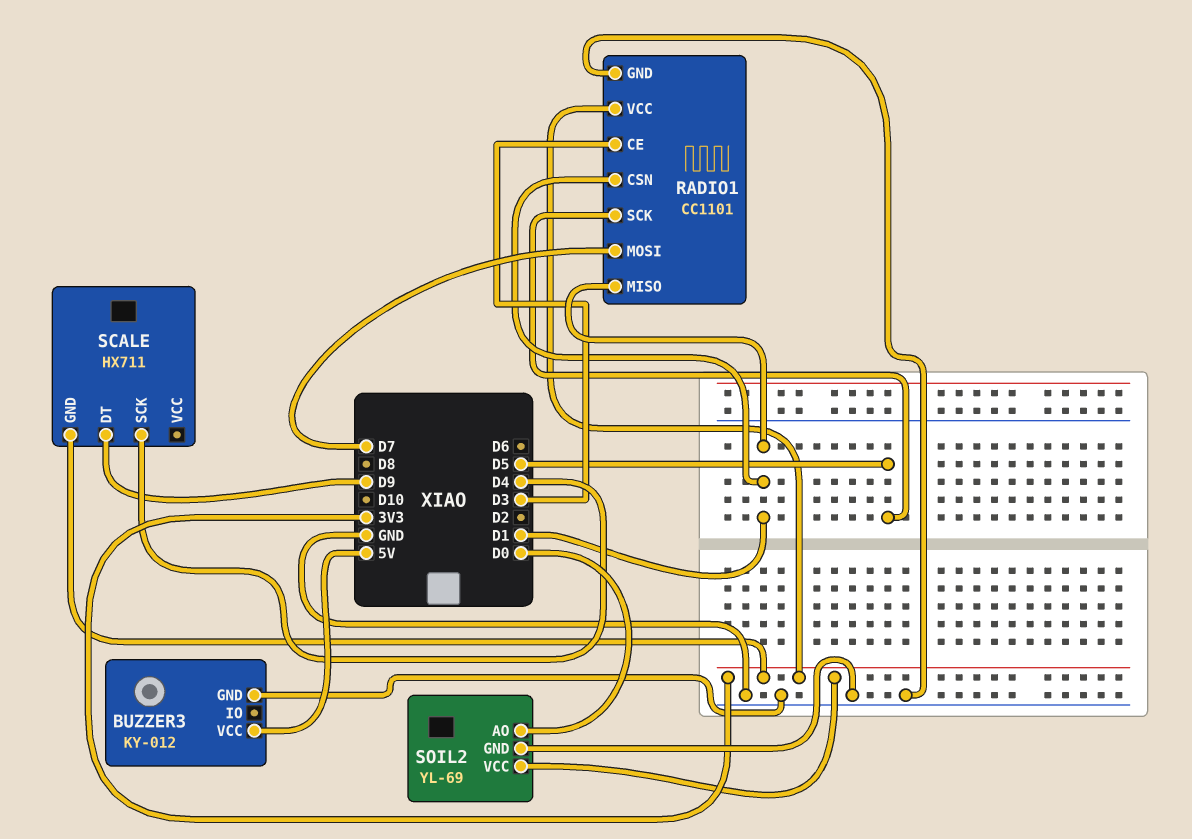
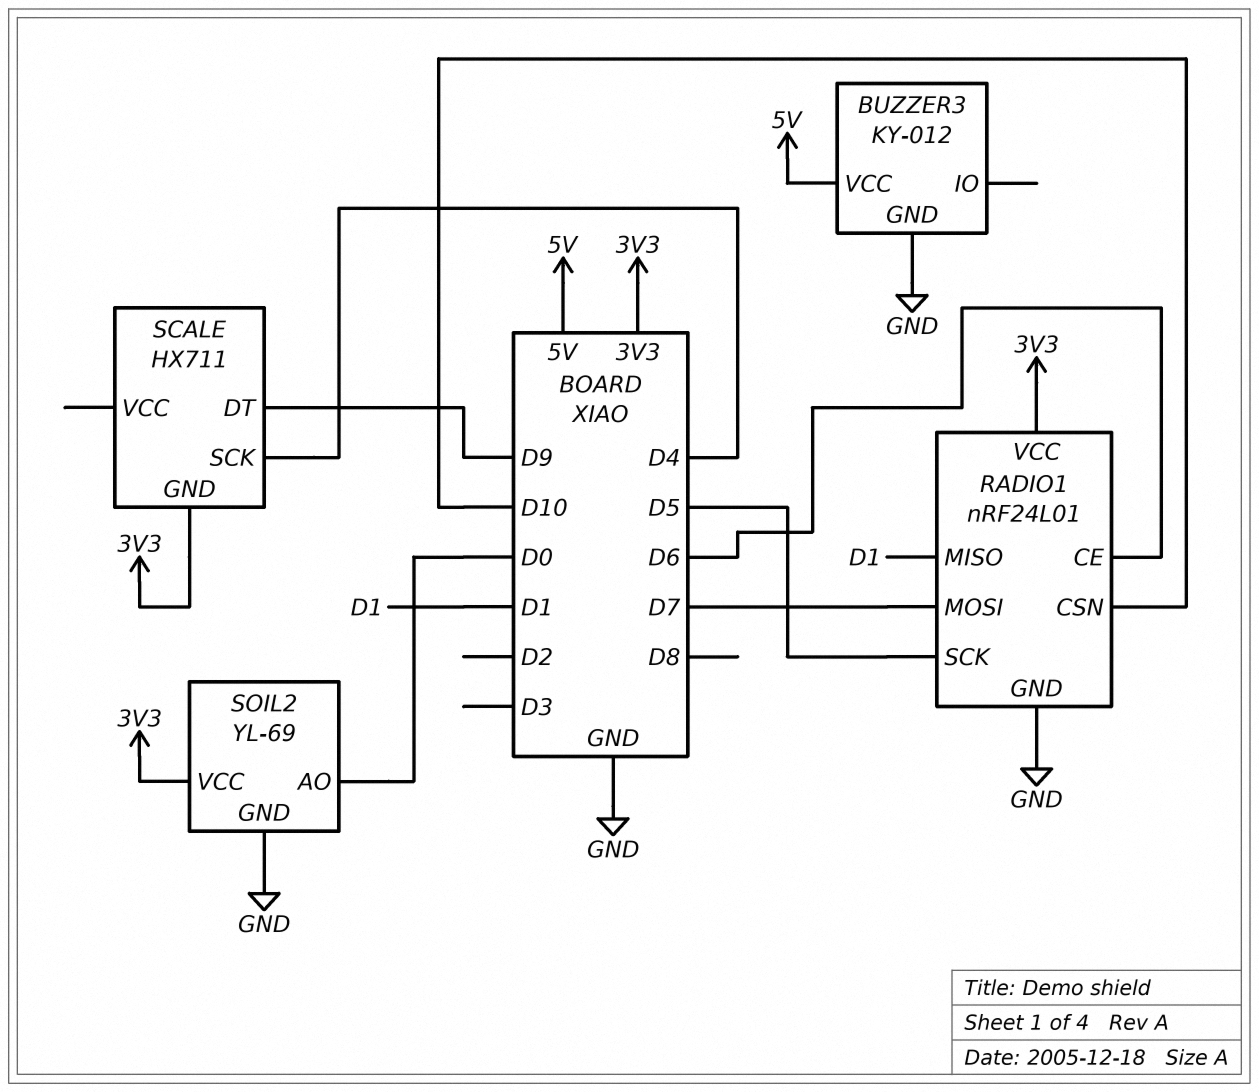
RADIO1: CC1101 -> nRF24L01
RADIO1 pin CE: D3 -> D6
RADIO1 pin CSN: D1 -> D10

